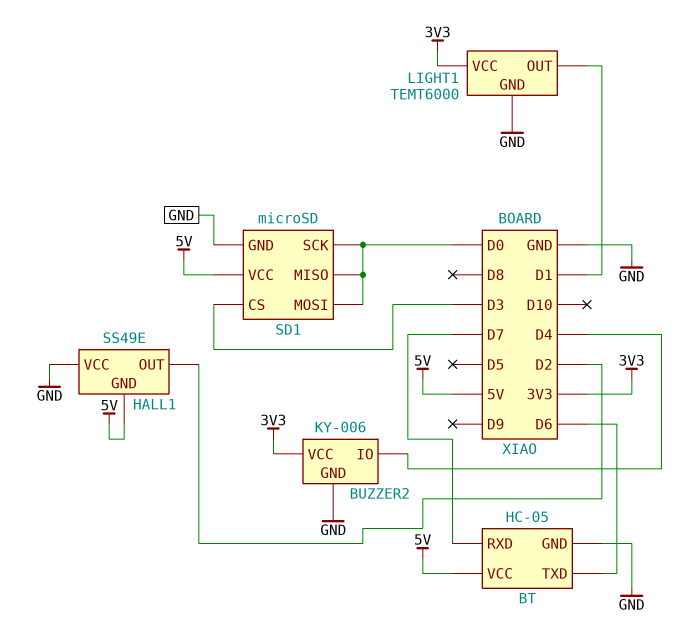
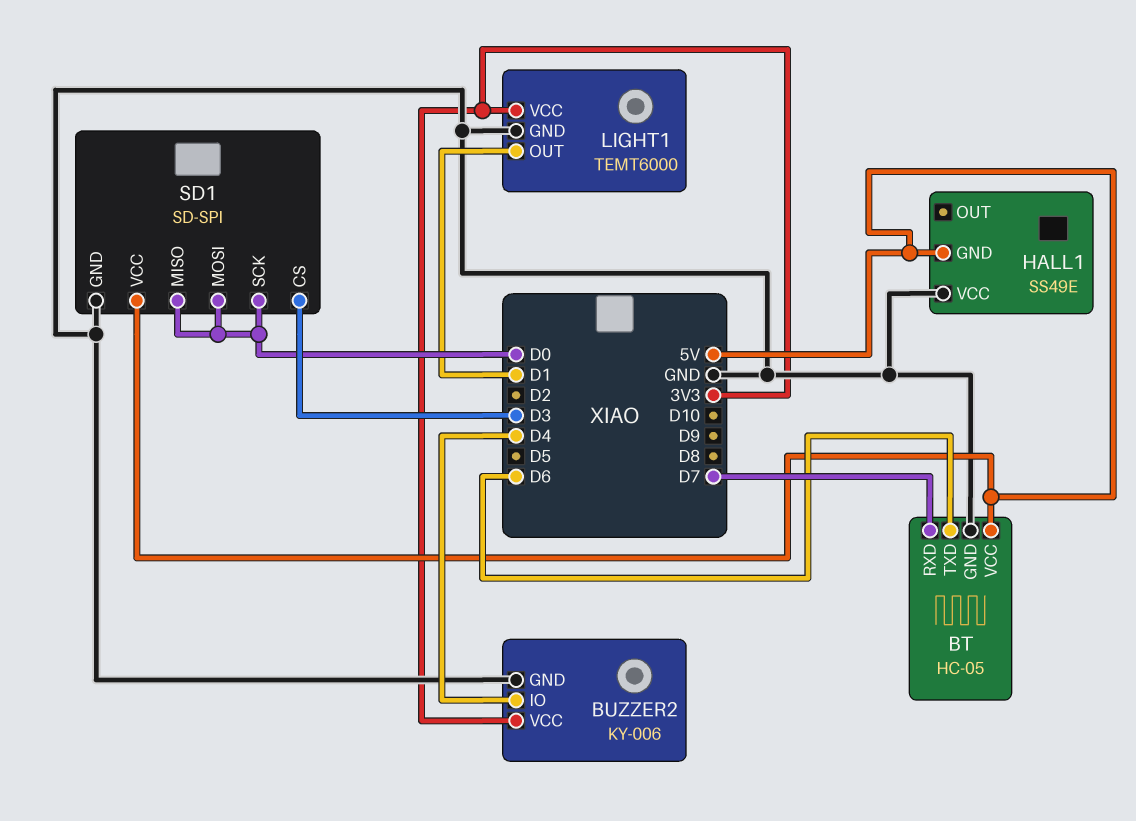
HALL1 pin OUT: D2 -> none
SD1: microSD -> SD-SPI

